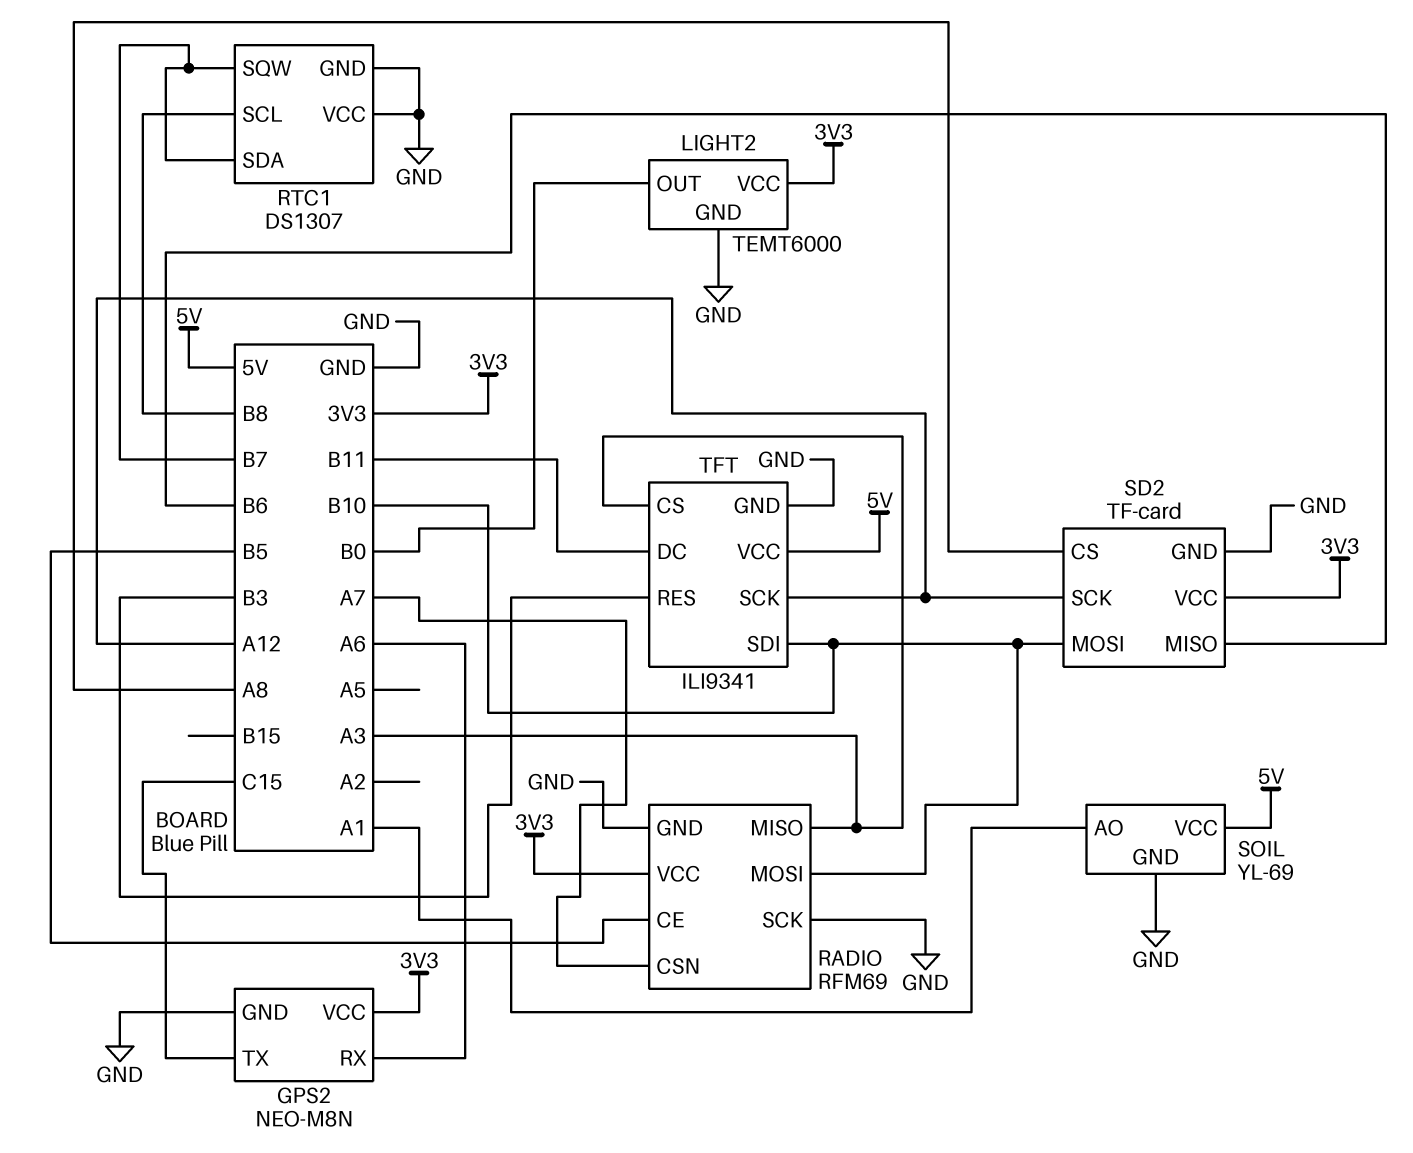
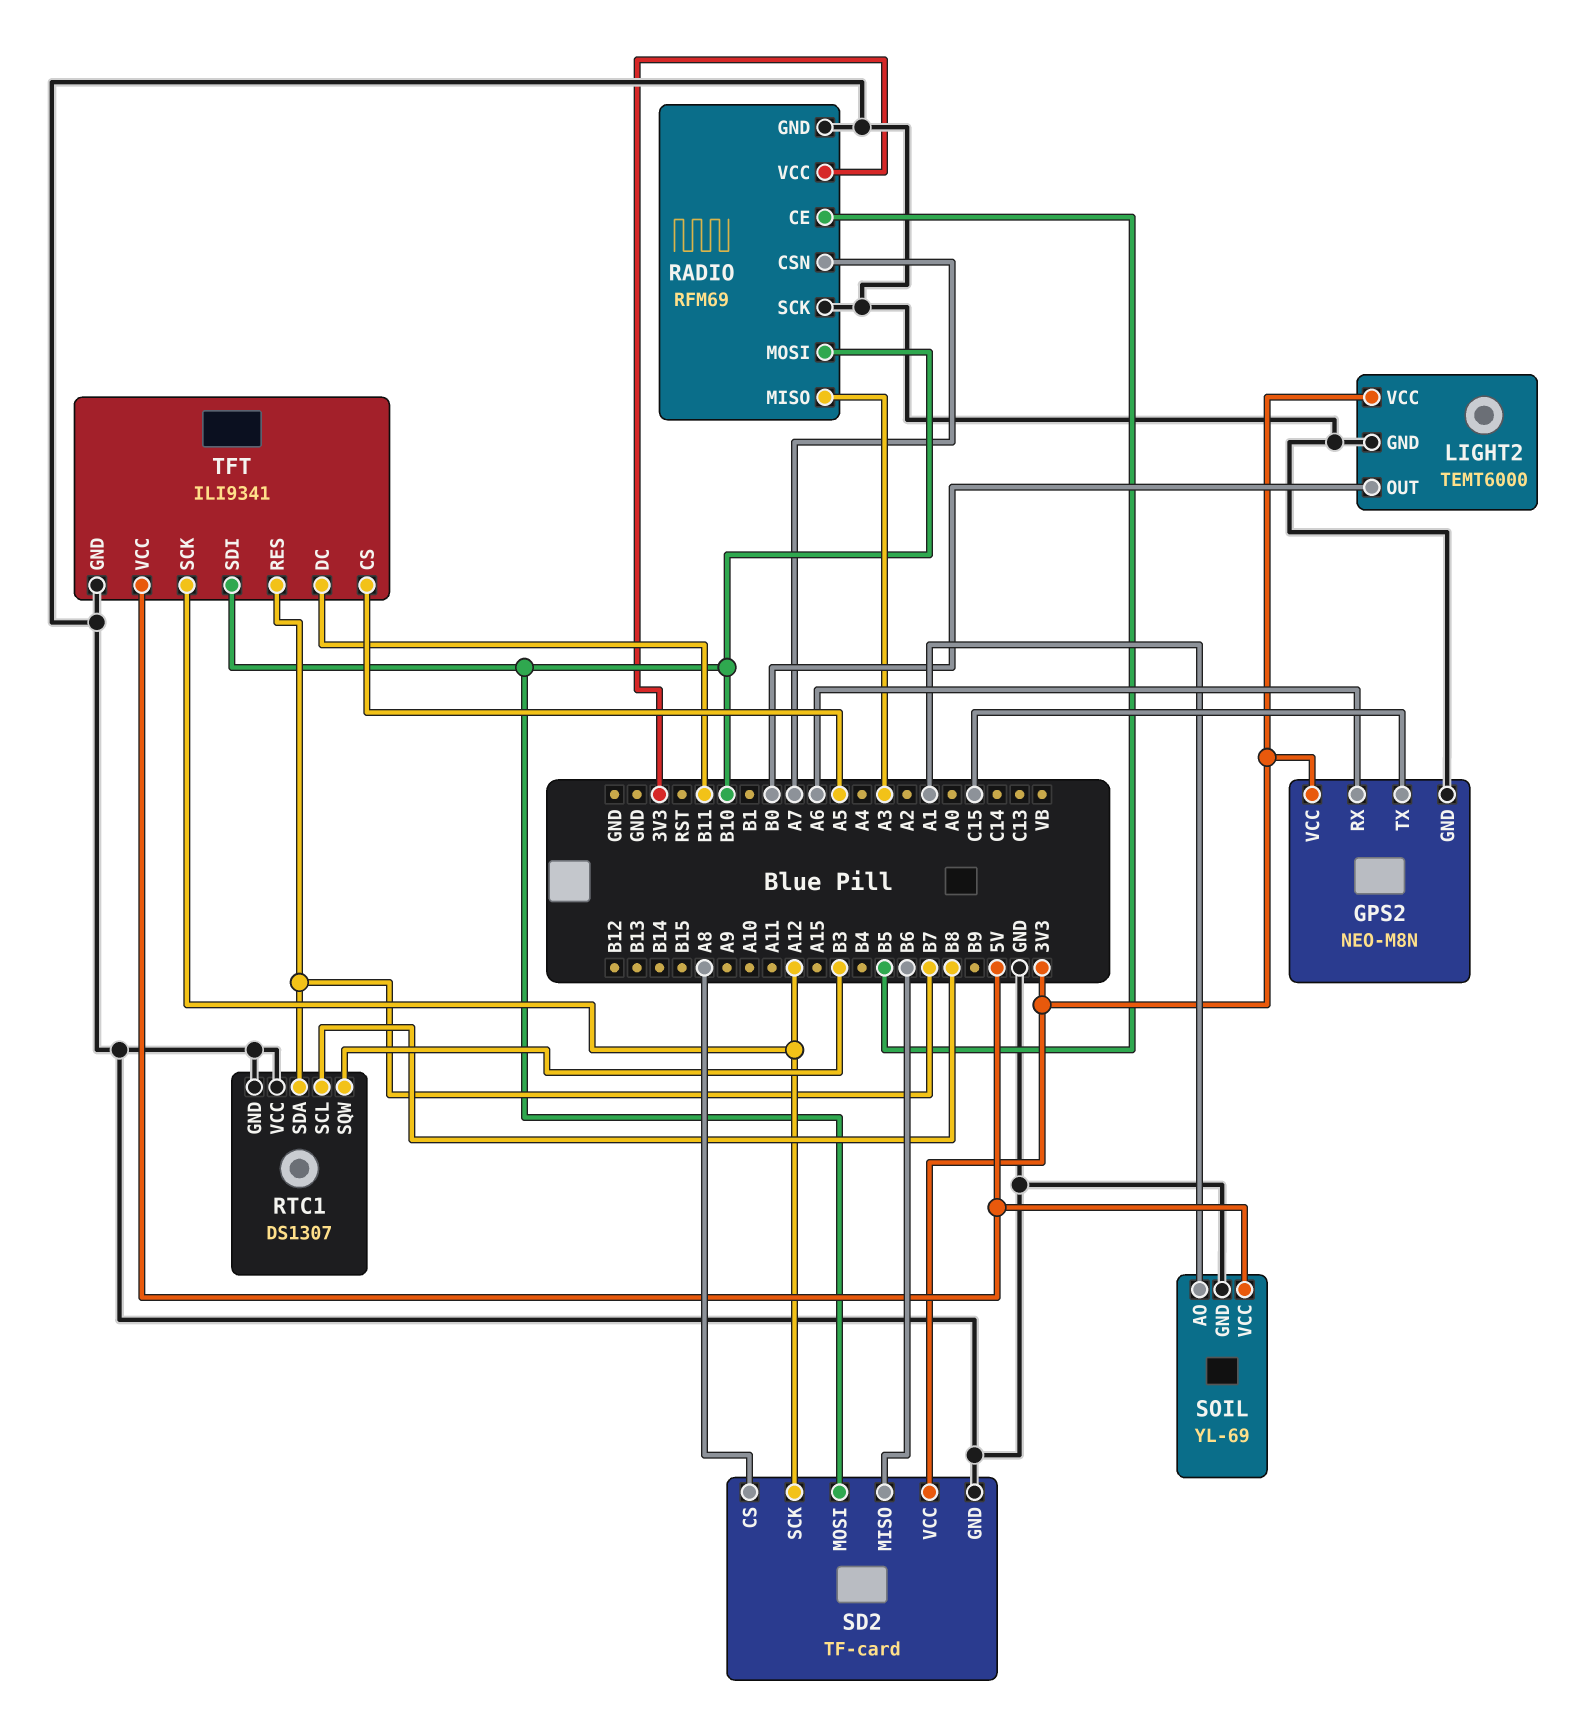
RTC1 pin SQW: B7 -> B3
TFT pin CS: A3 -> A5
TFT pin RES: B3 -> B7

